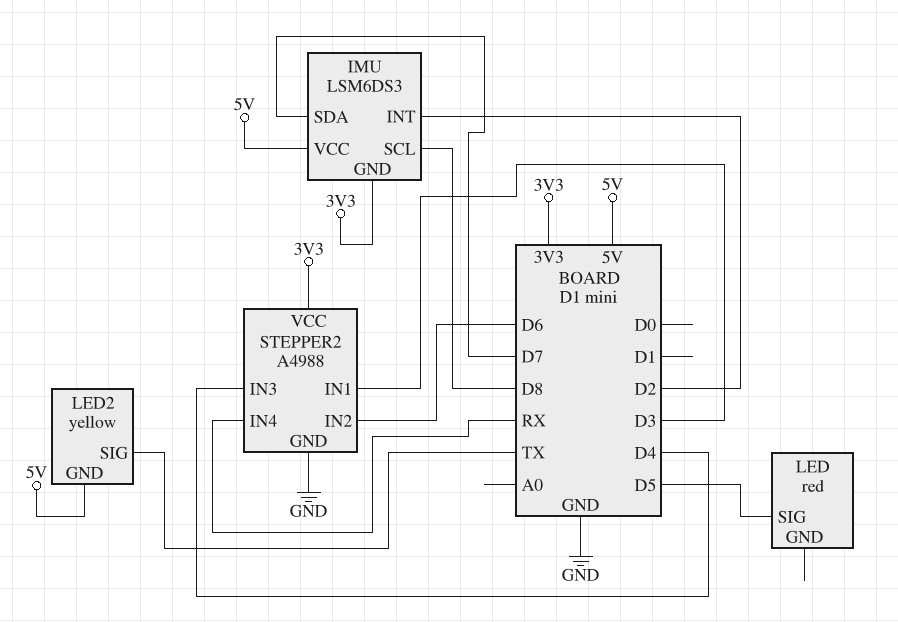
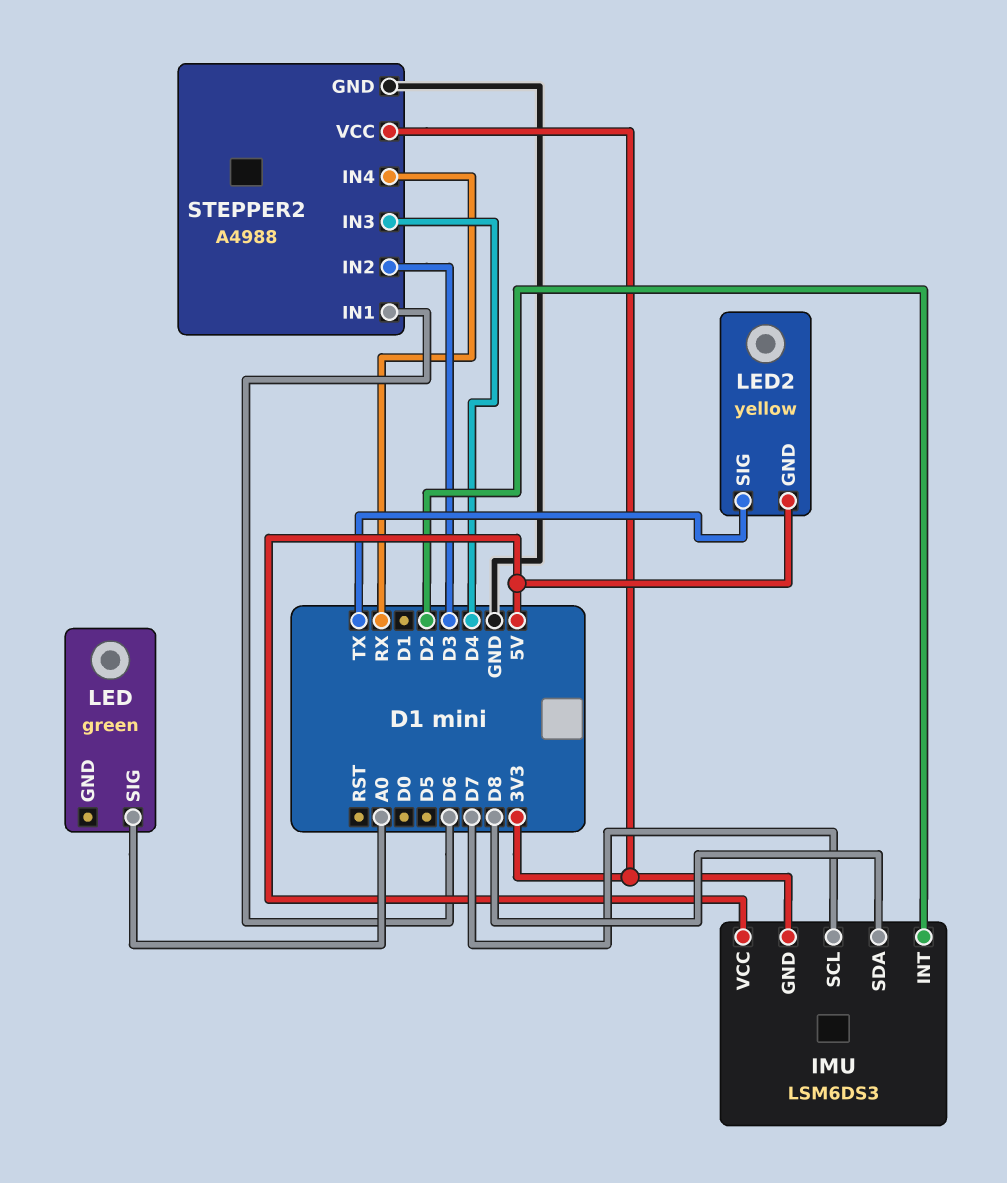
IMU pin SCL: D8 -> D7
IMU pin SDA: D7 -> D8
LED: red -> green
LED pin SIG: D5 -> A0
STEPPER2 pin IN1: D3 -> D6
STEPPER2 pin IN2: D6 -> D3

